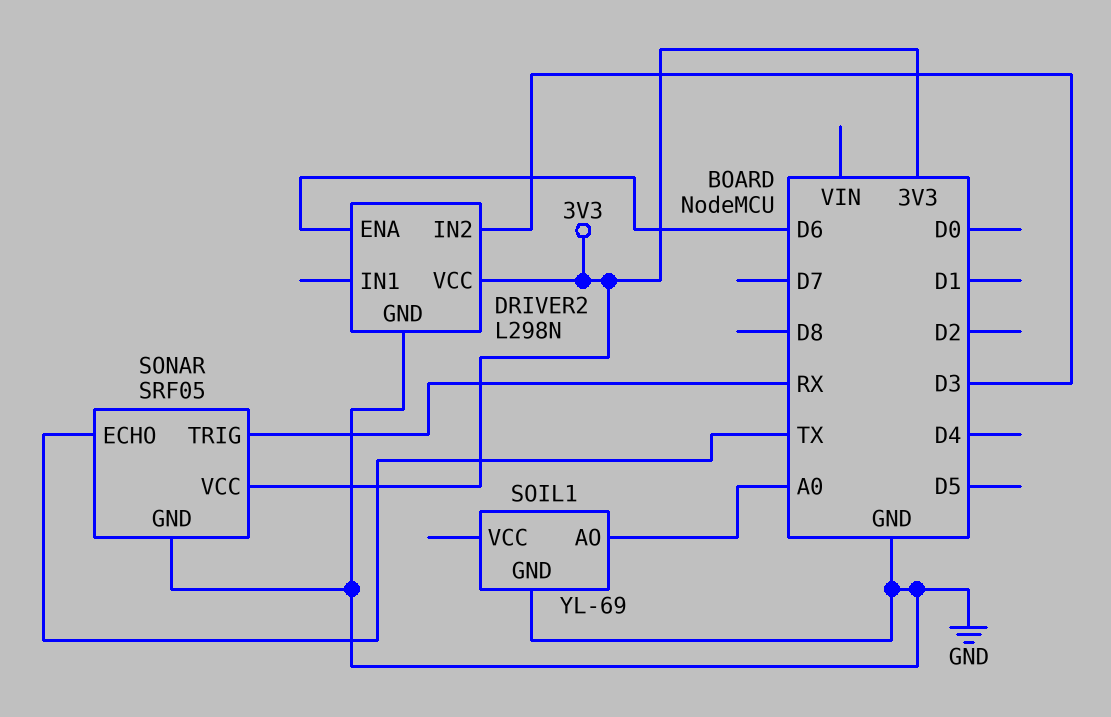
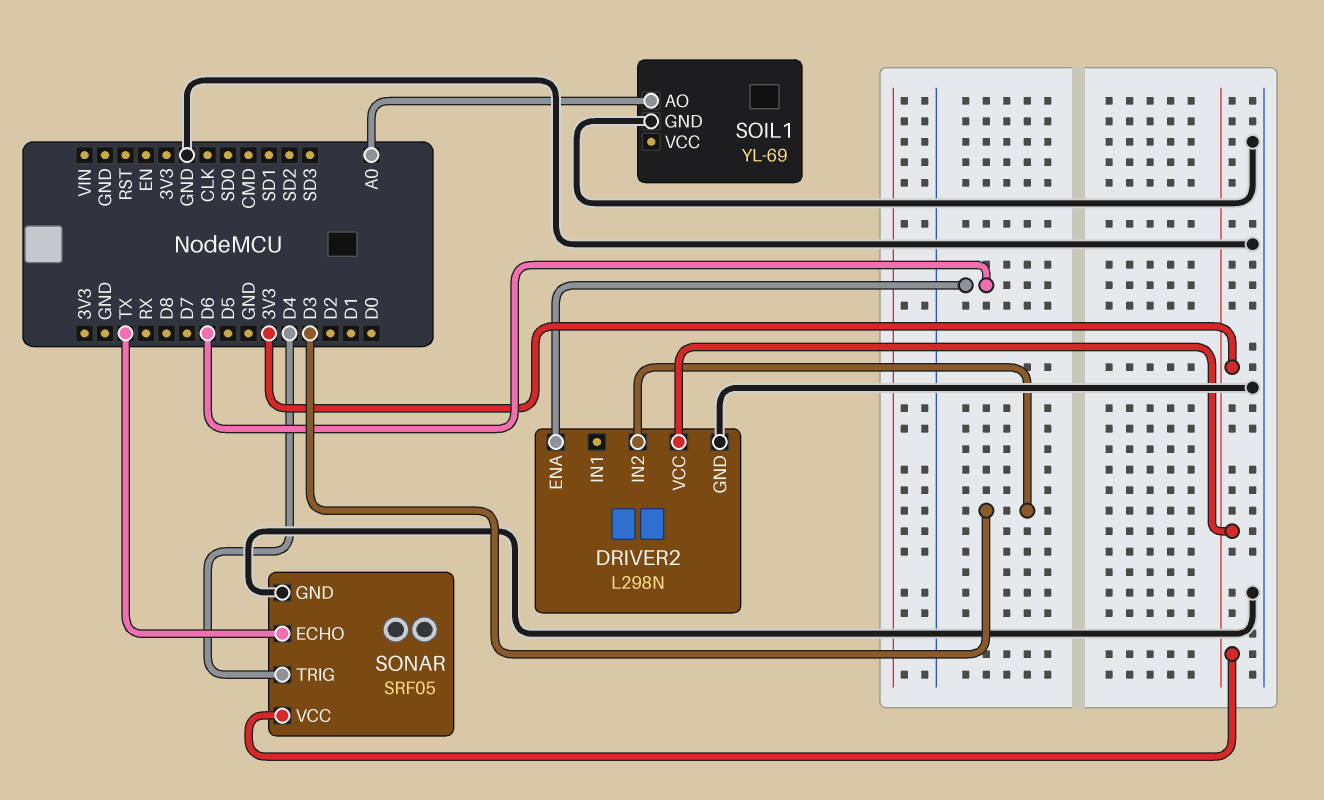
SONAR pin TRIG: RX -> D4

